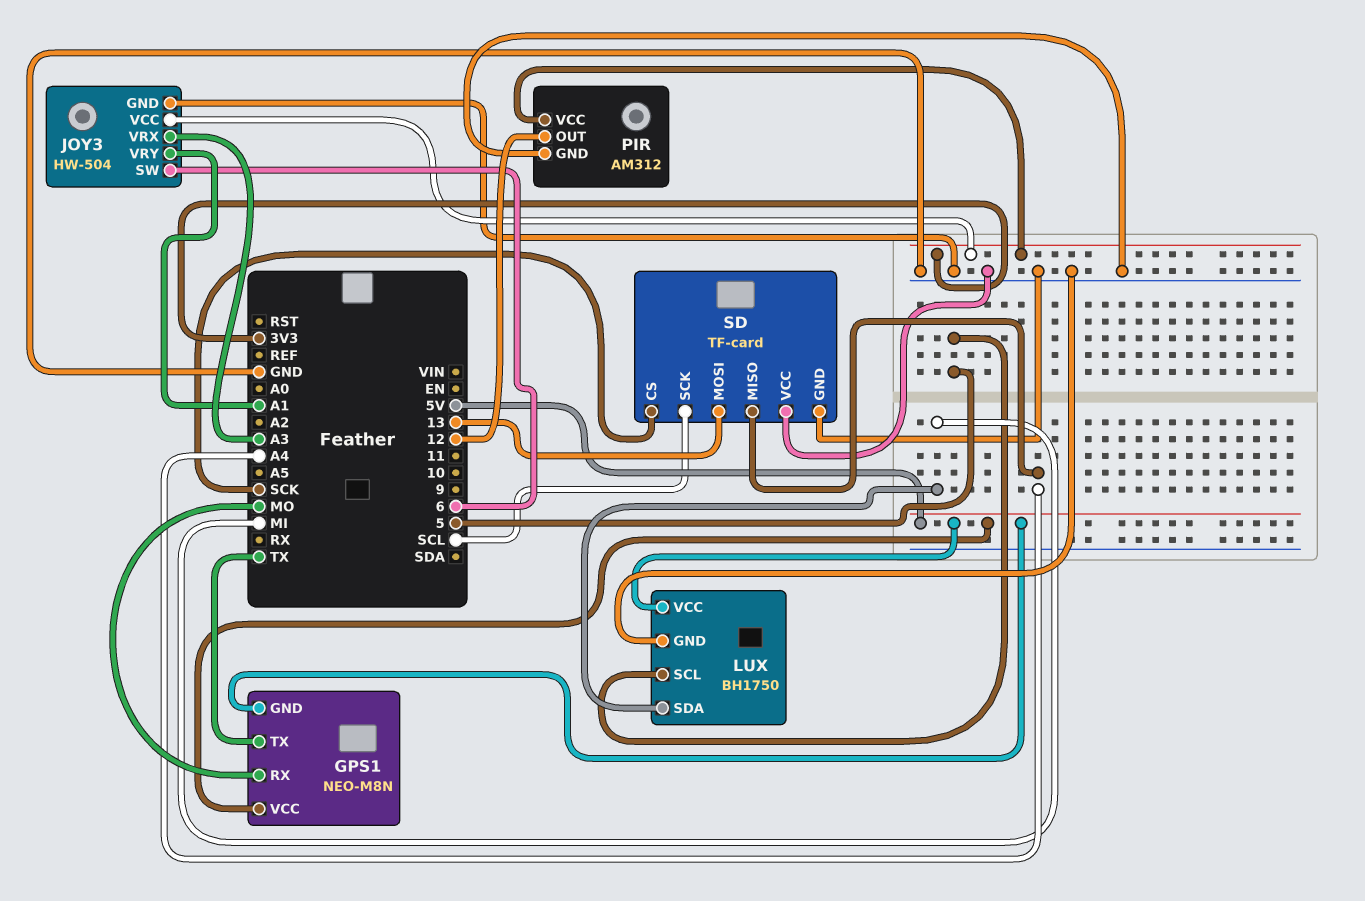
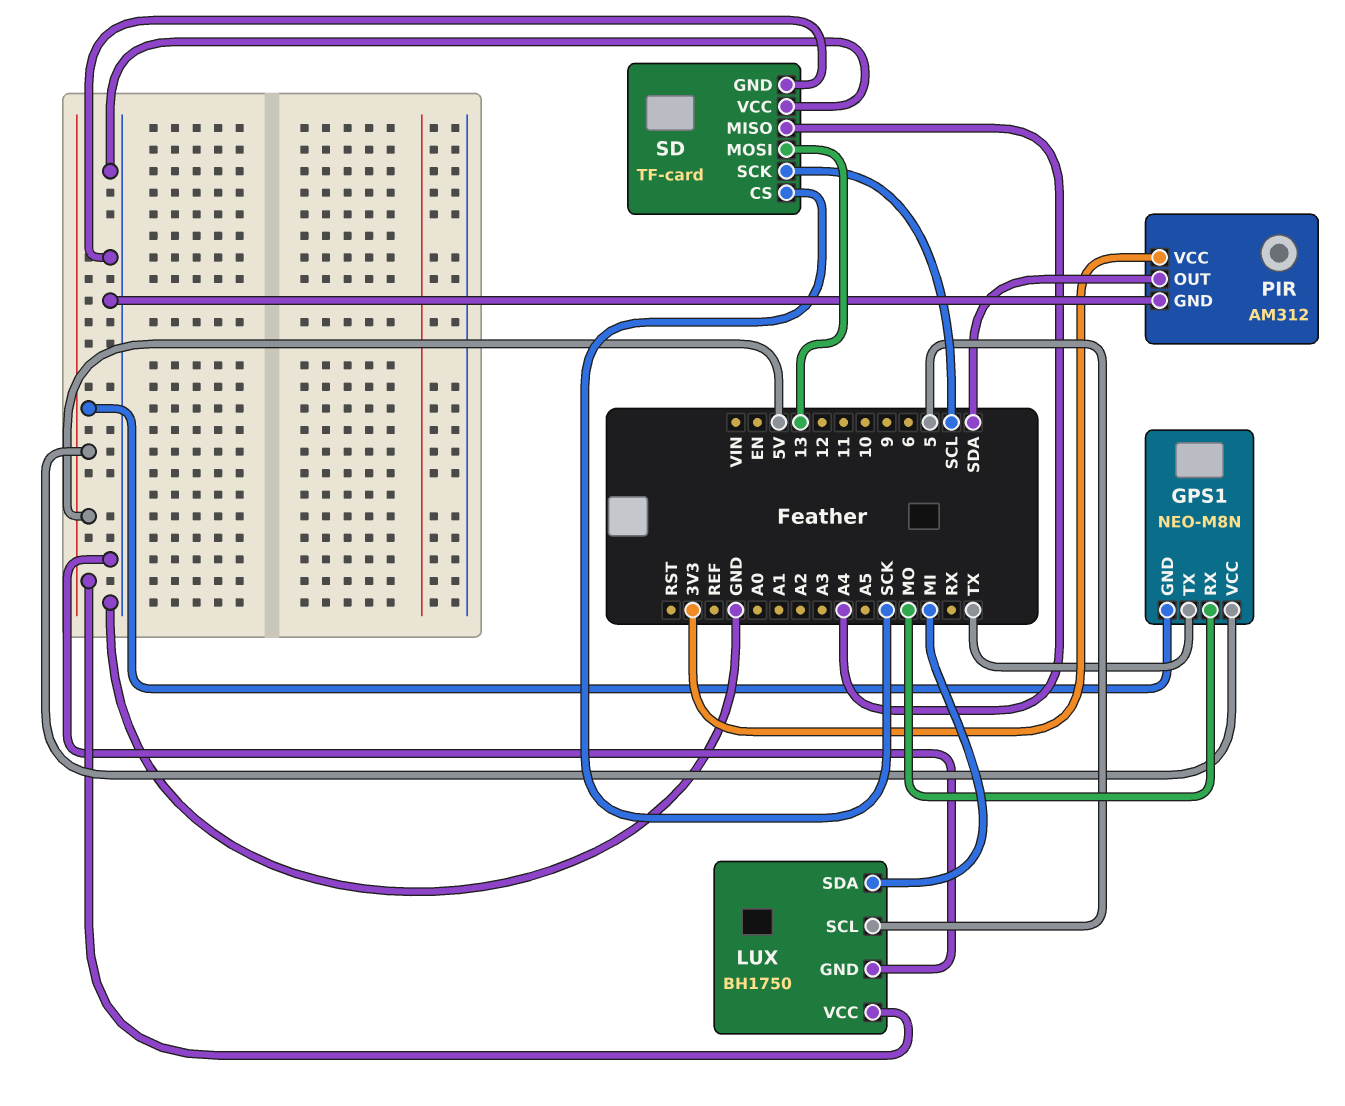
JOY3: HW-504 -> none
JOY3 pin GND: GND -> none
JOY3 pin SW: 6 -> none
JOY3 pin VCC: 3V3 -> none
JOY3 pin VRX: A3 -> none
JOY3 pin VRY: A1 -> none
PIR pin OUT: 12 -> SDA

